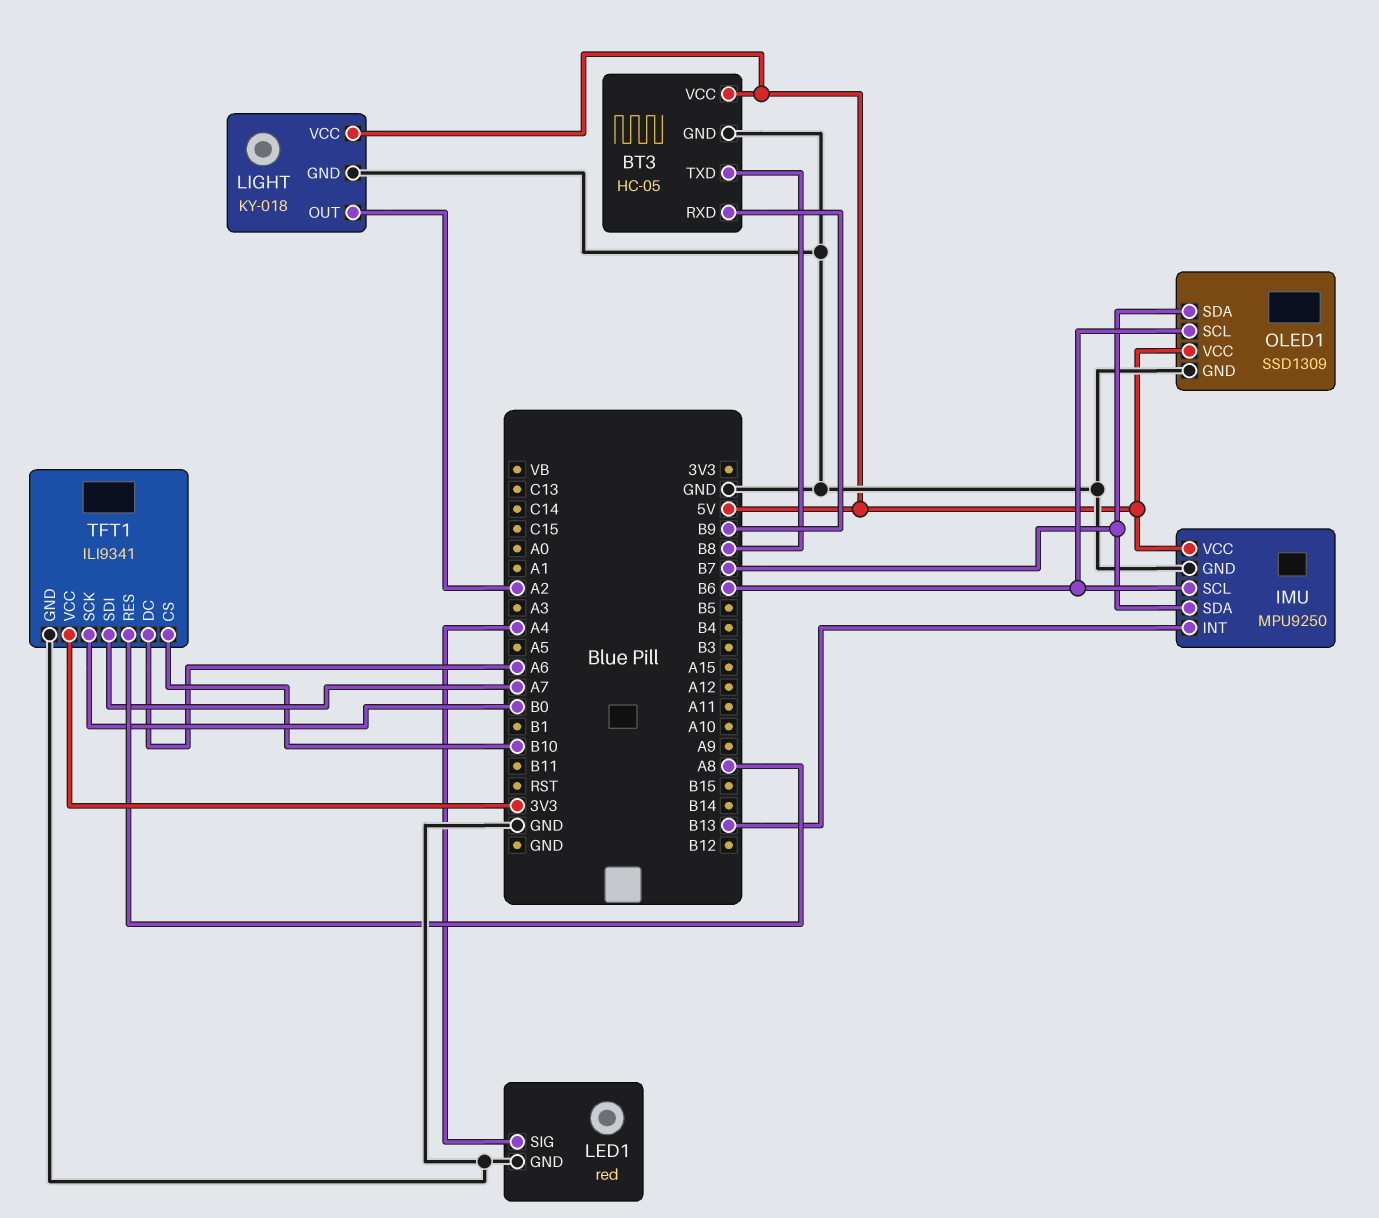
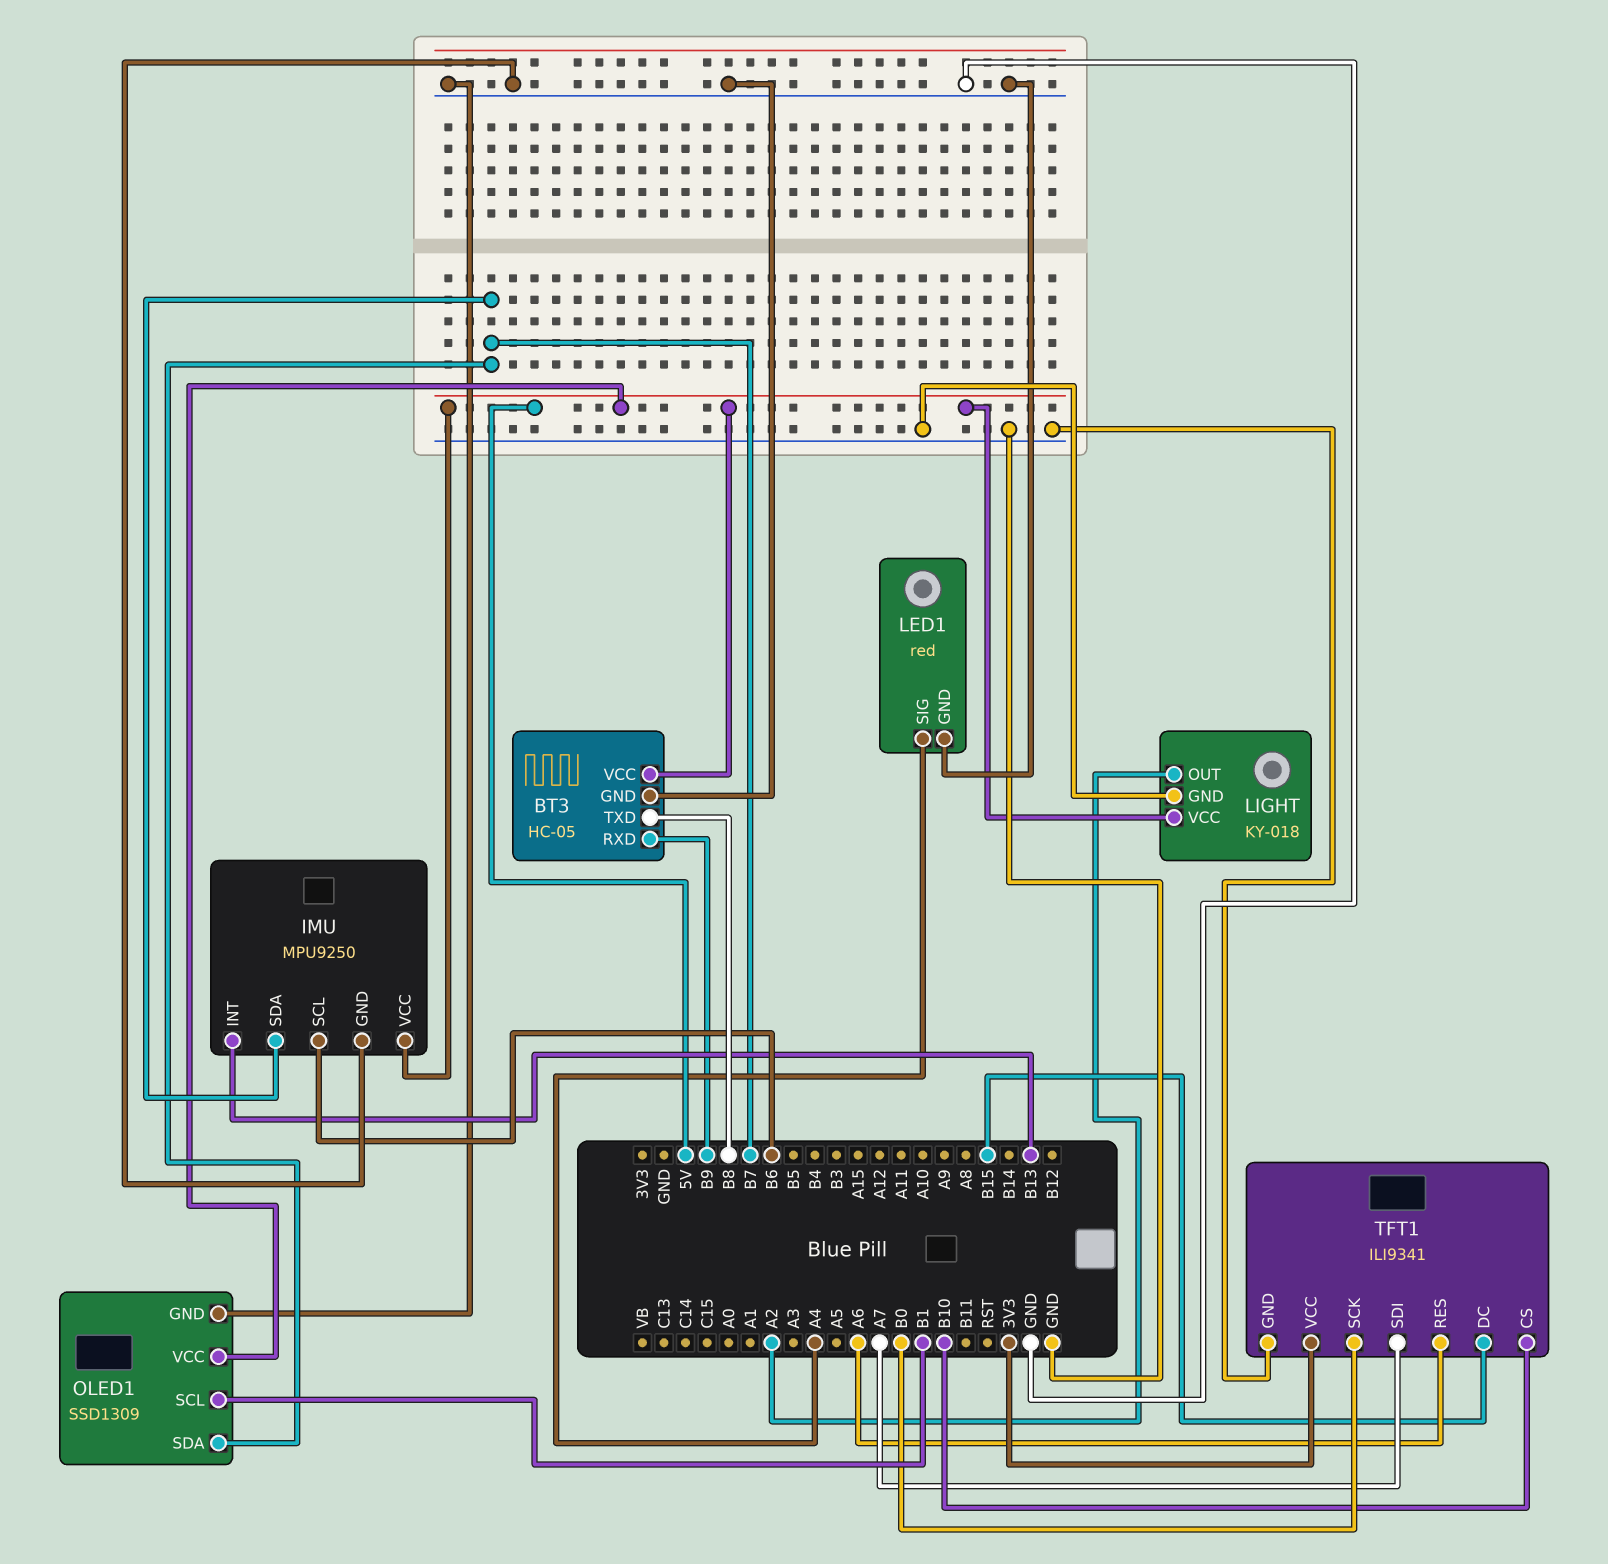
OLED1 pin SCL: B6 -> B1
TFT1 pin DC: A6 -> B15
TFT1 pin RES: A8 -> A6

